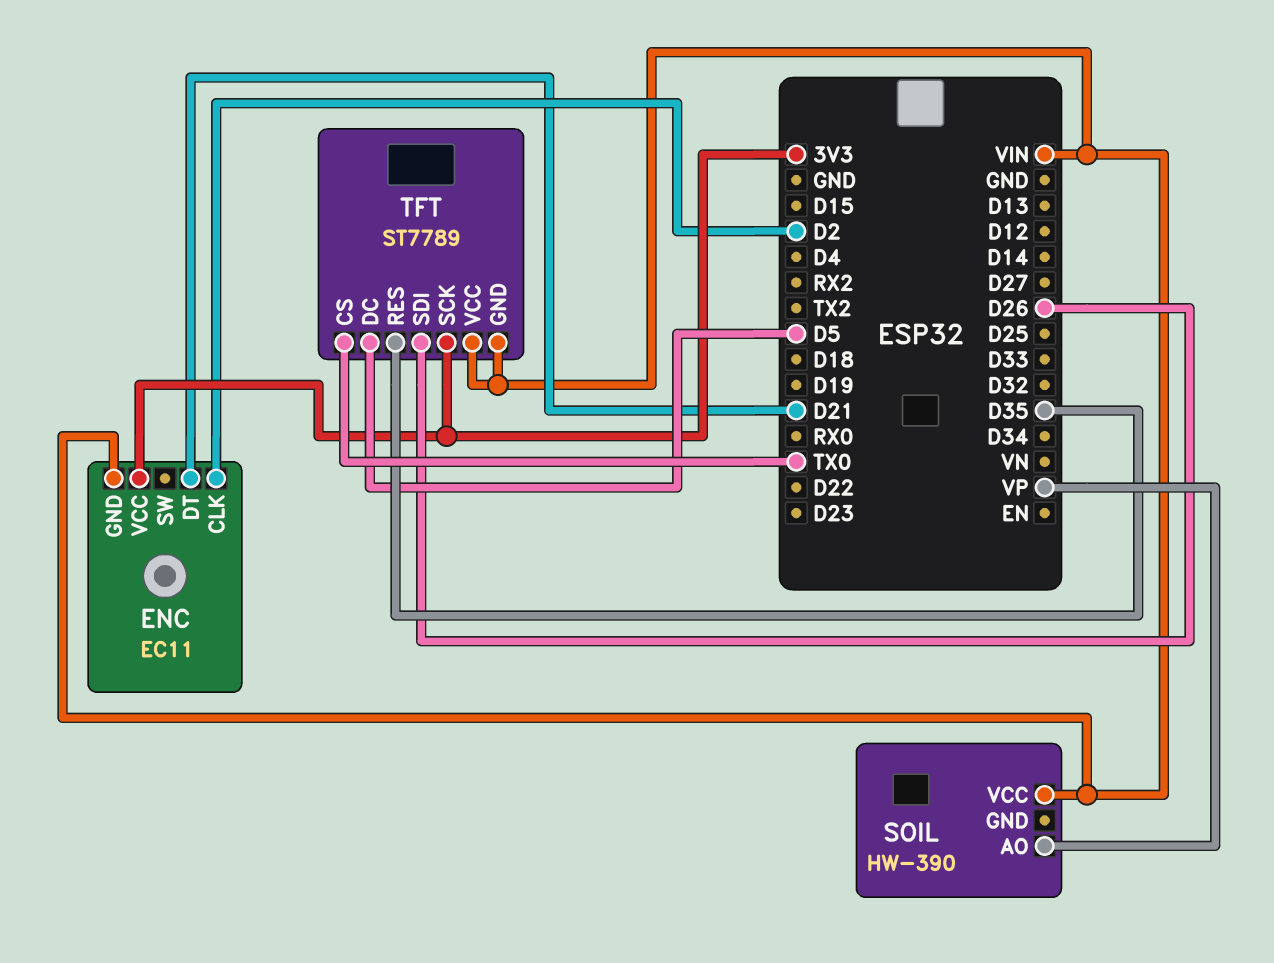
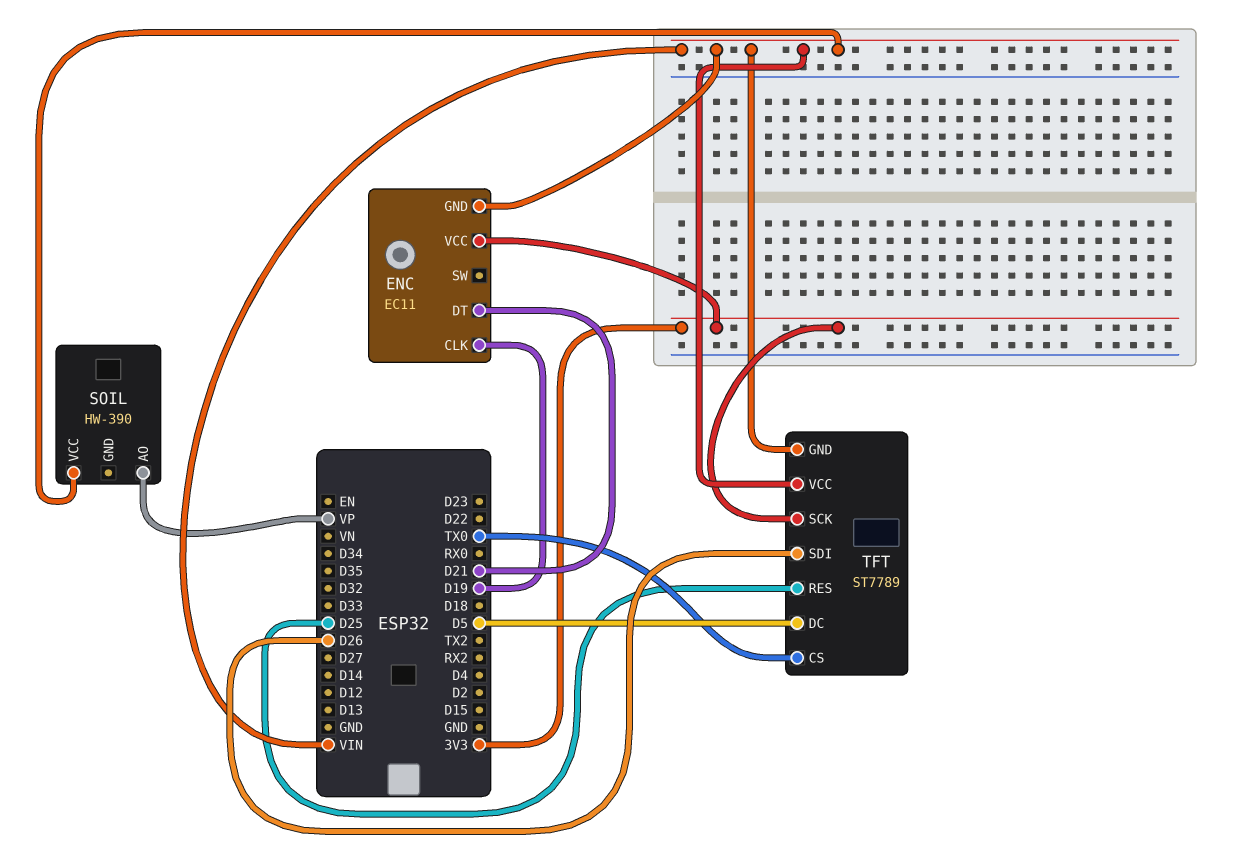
ENC pin CLK: D2 -> D19
TFT pin RES: D35 -> D25

